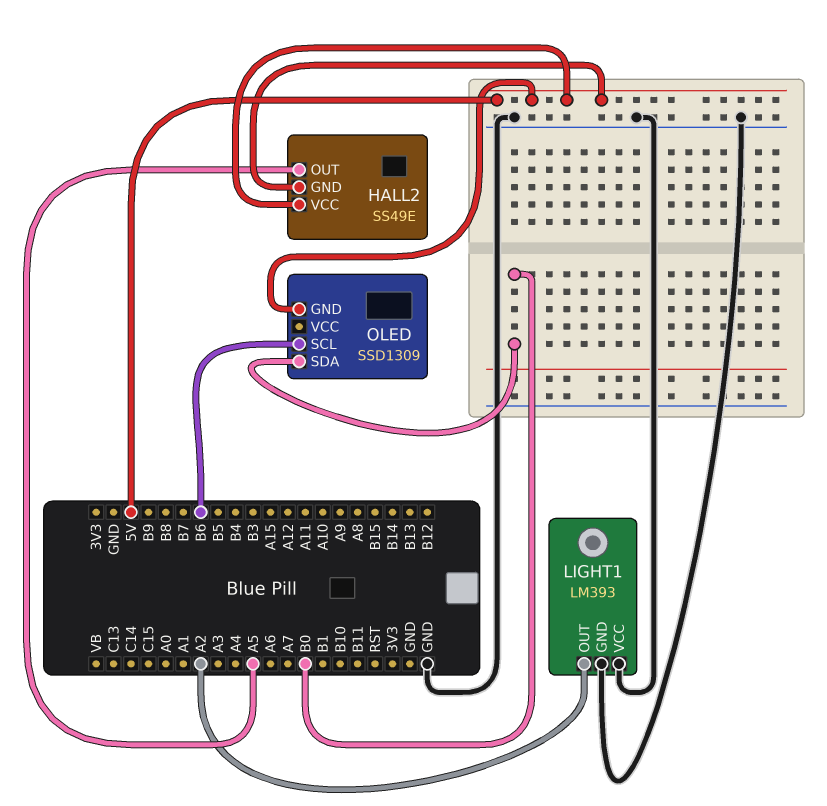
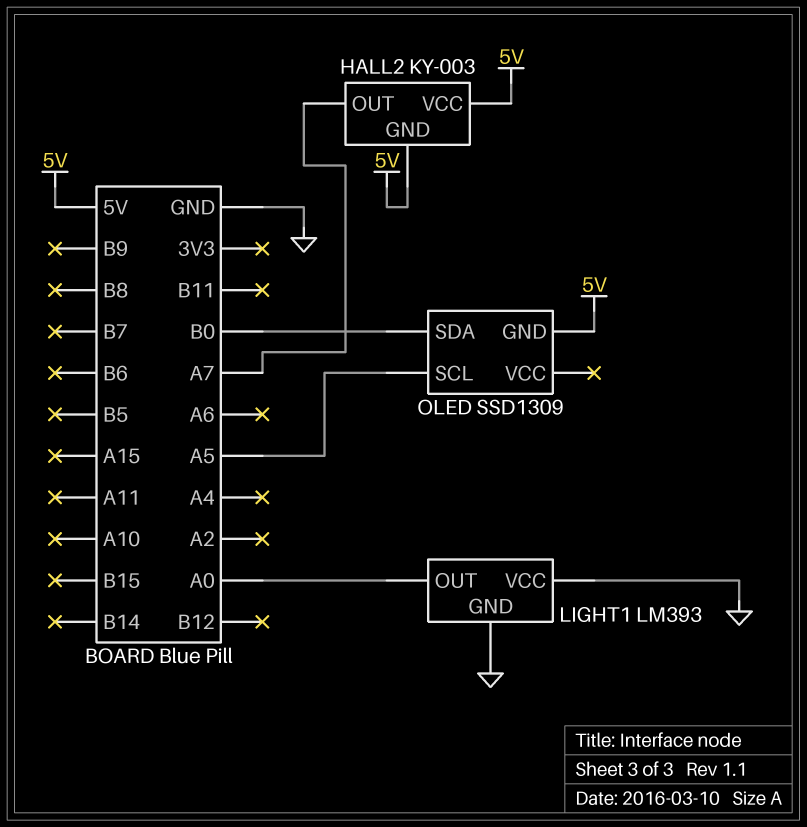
HALL2: SS49E -> KY-003
HALL2 pin OUT: A5 -> A7
LIGHT1 pin OUT: A2 -> A0
OLED pin SCL: B6 -> A5

